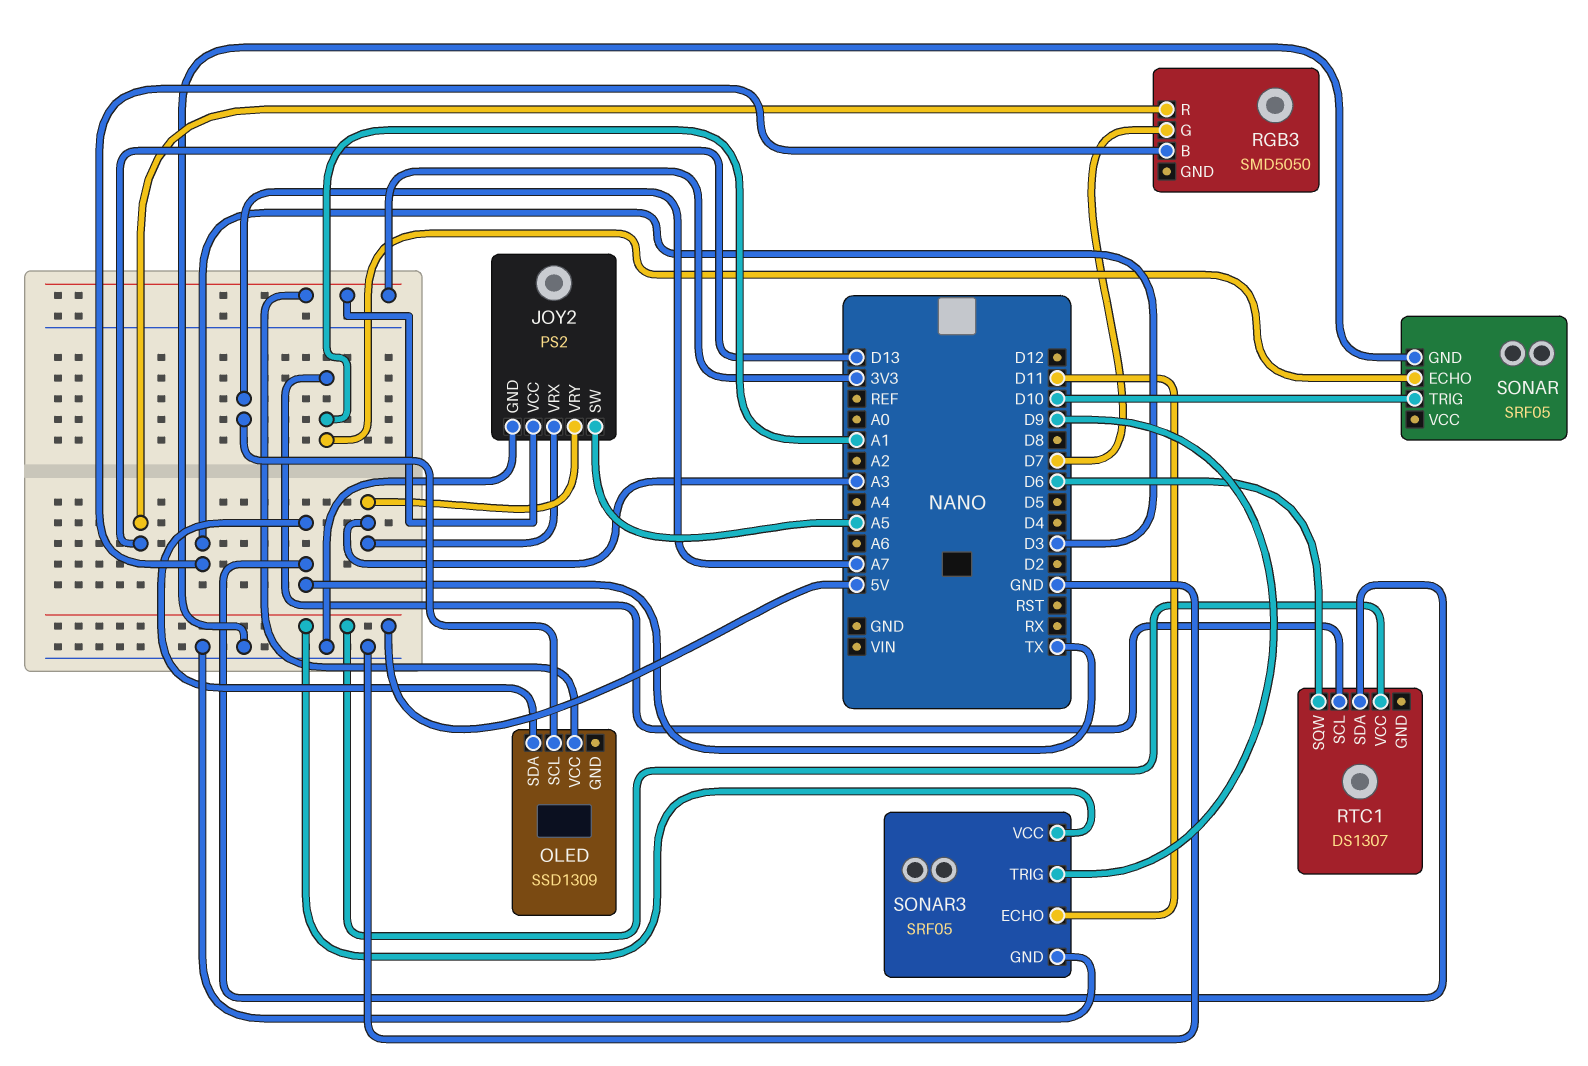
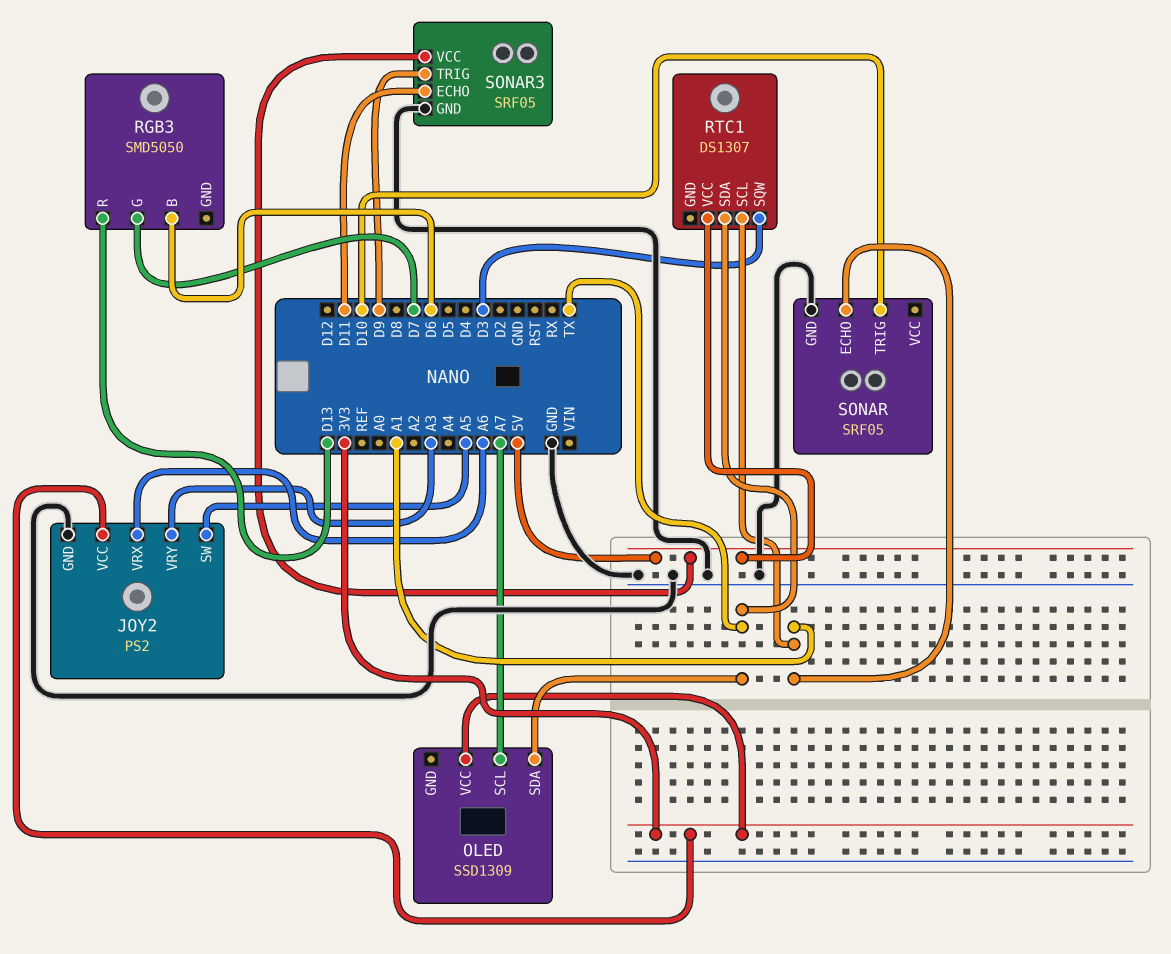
JOY2 pin VRX: A3 -> A6
RGB3 pin B: D3 -> D6
RTC1 pin SQW: D6 -> D3

